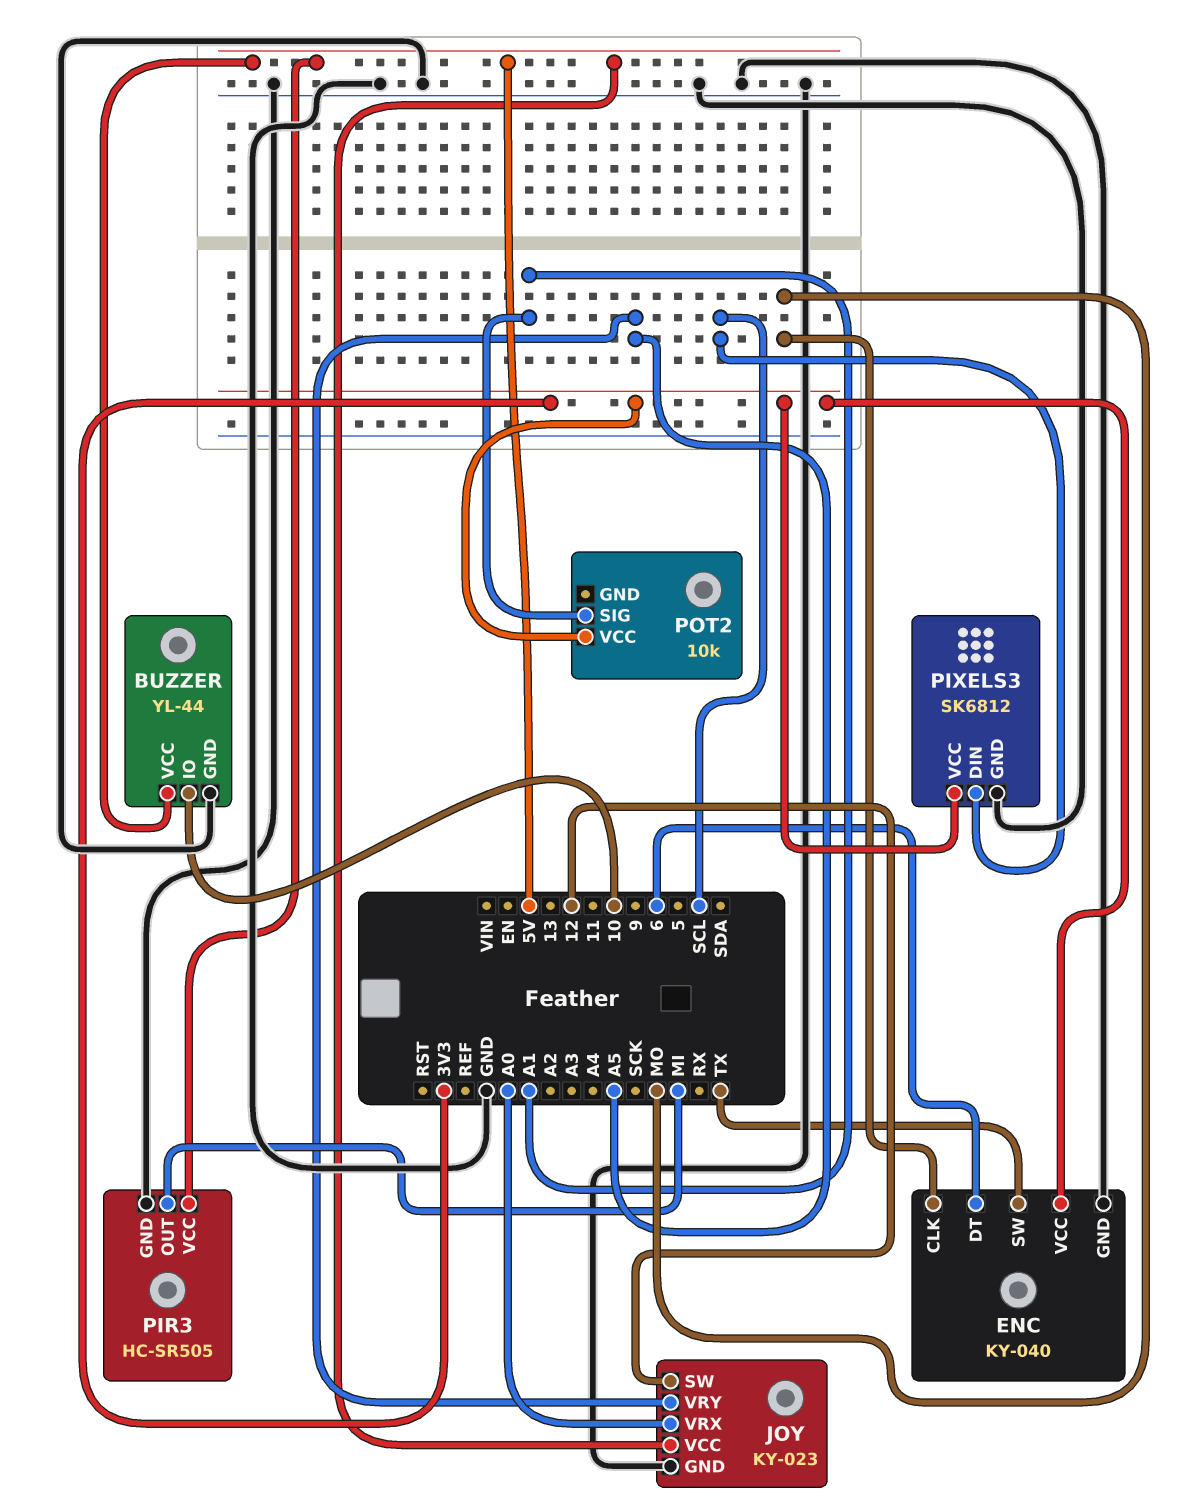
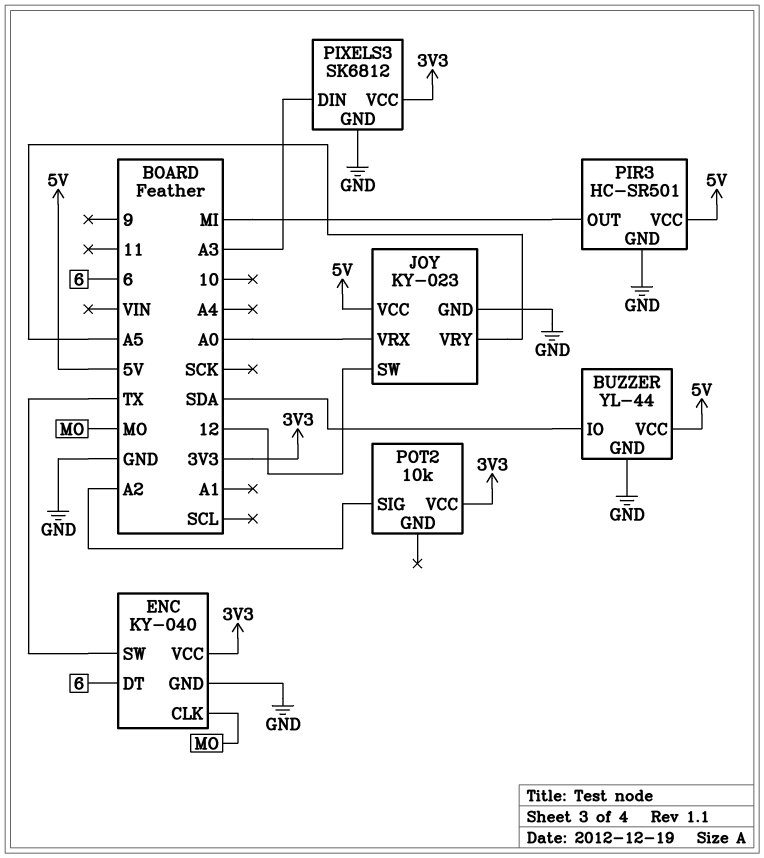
BUZZER pin IO: 10 -> SDA
PIR3: HC-SR505 -> HC-SR501
PIXELS3 pin DIN: SCL -> A3
POT2 pin SIG: A1 -> A2

